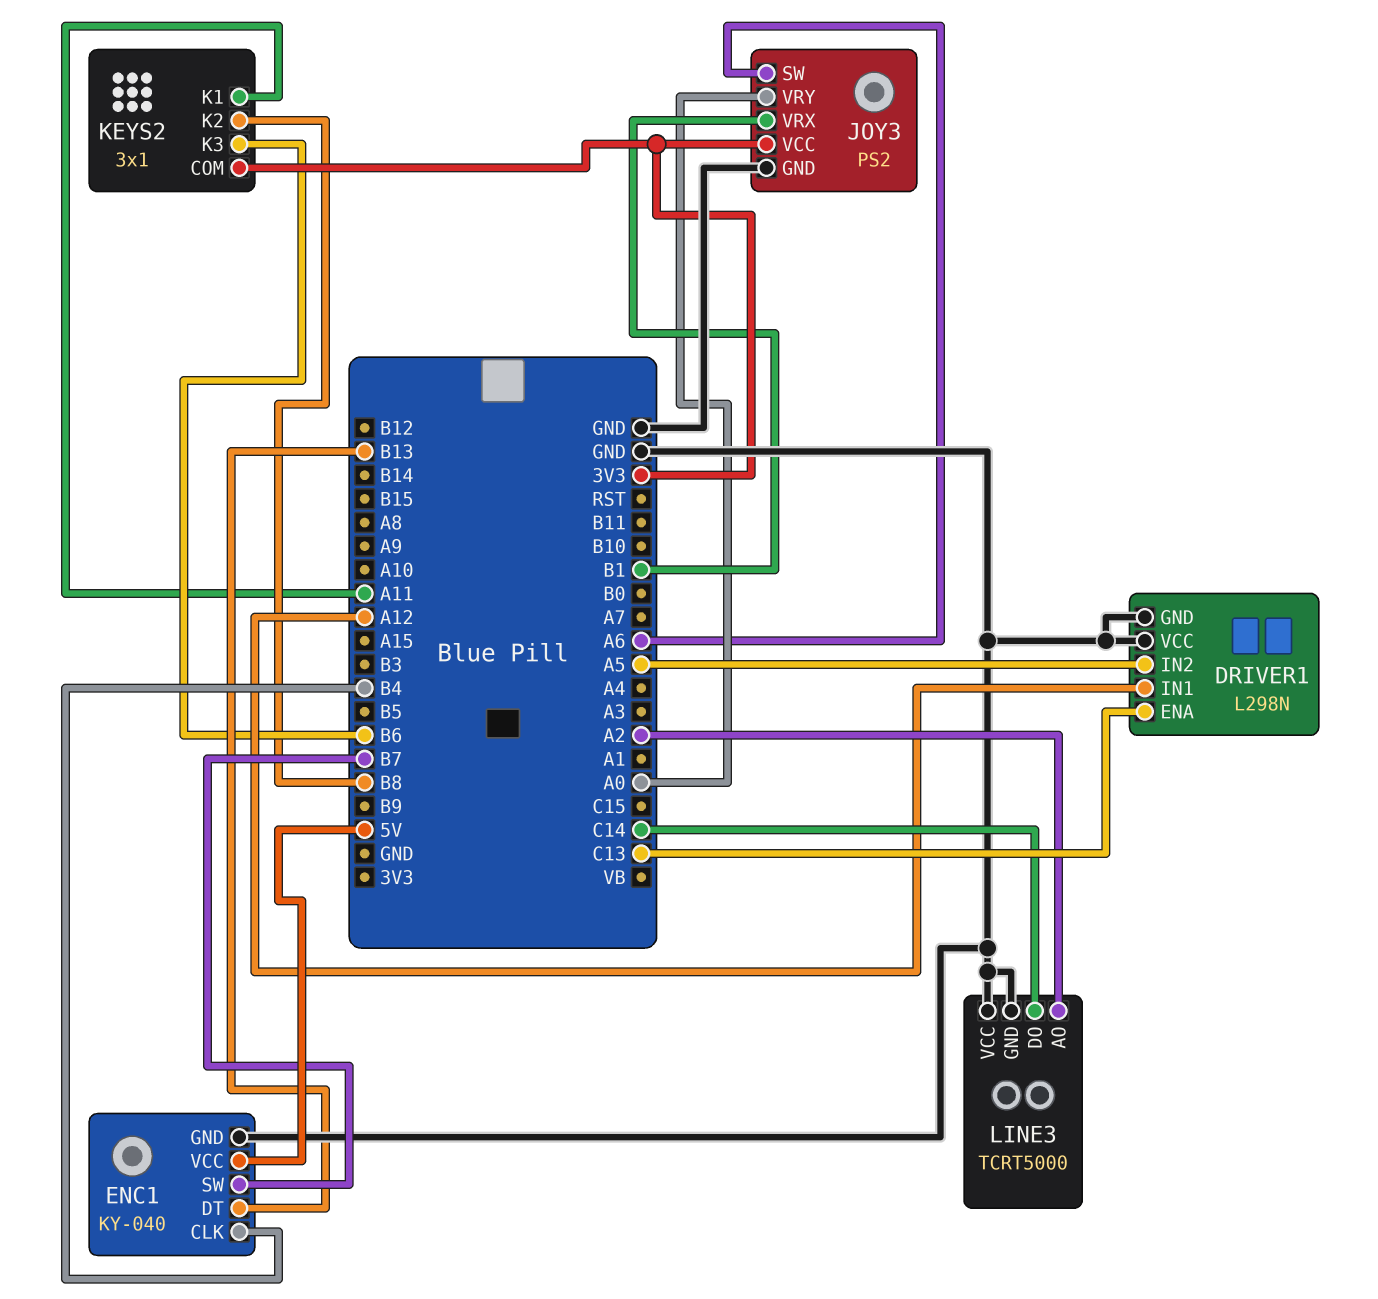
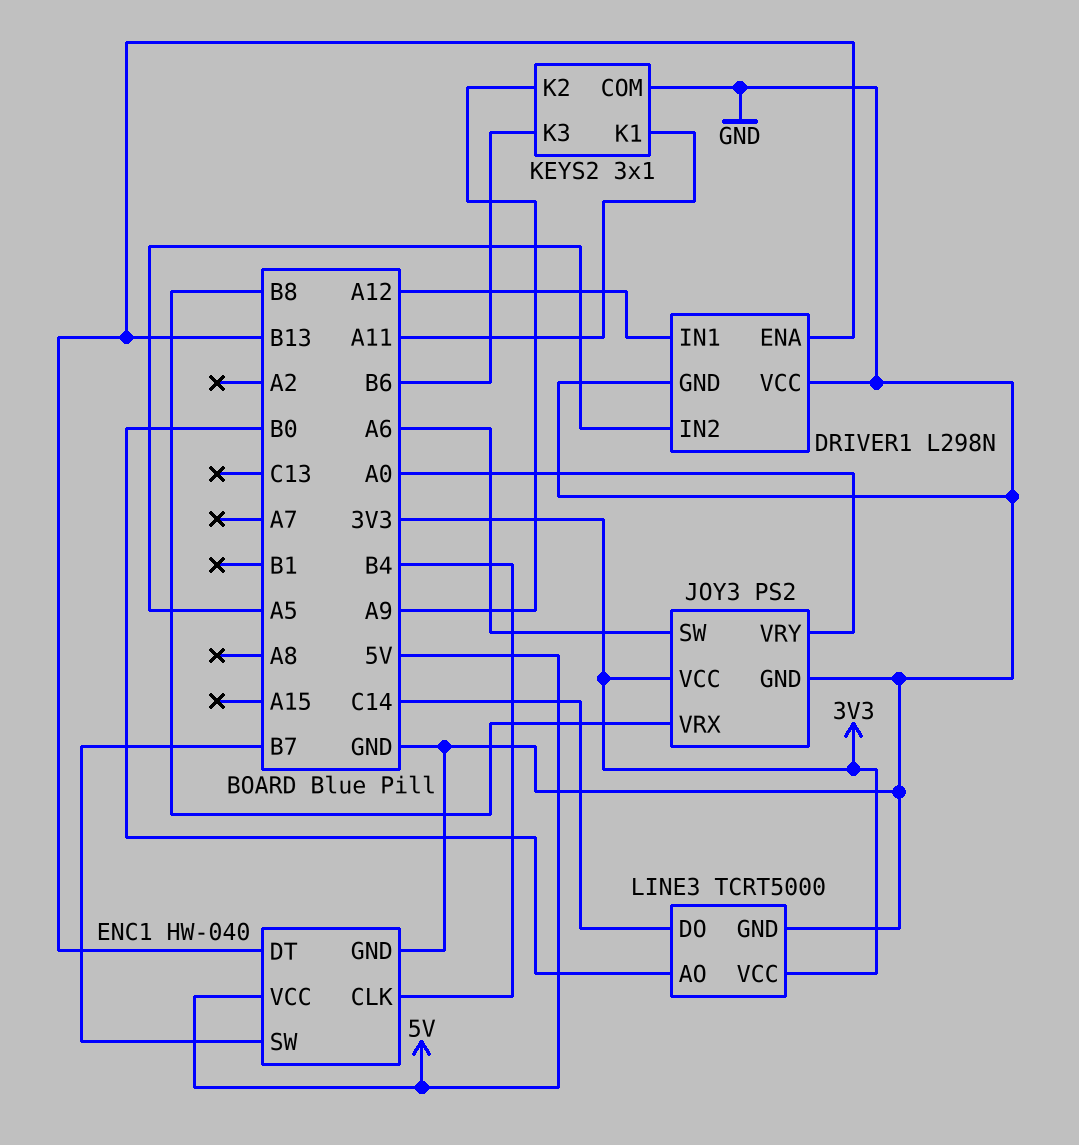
DRIVER1 pin ENA: C13 -> B13
ENC1: KY-040 -> HW-040
JOY3 pin VRX: B1 -> B8
KEYS2 pin COM: 3V3 -> GND
KEYS2 pin K2: B8 -> A9
LINE3 pin AO: A2 -> B0
LINE3 pin VCC: GND -> 3V3

